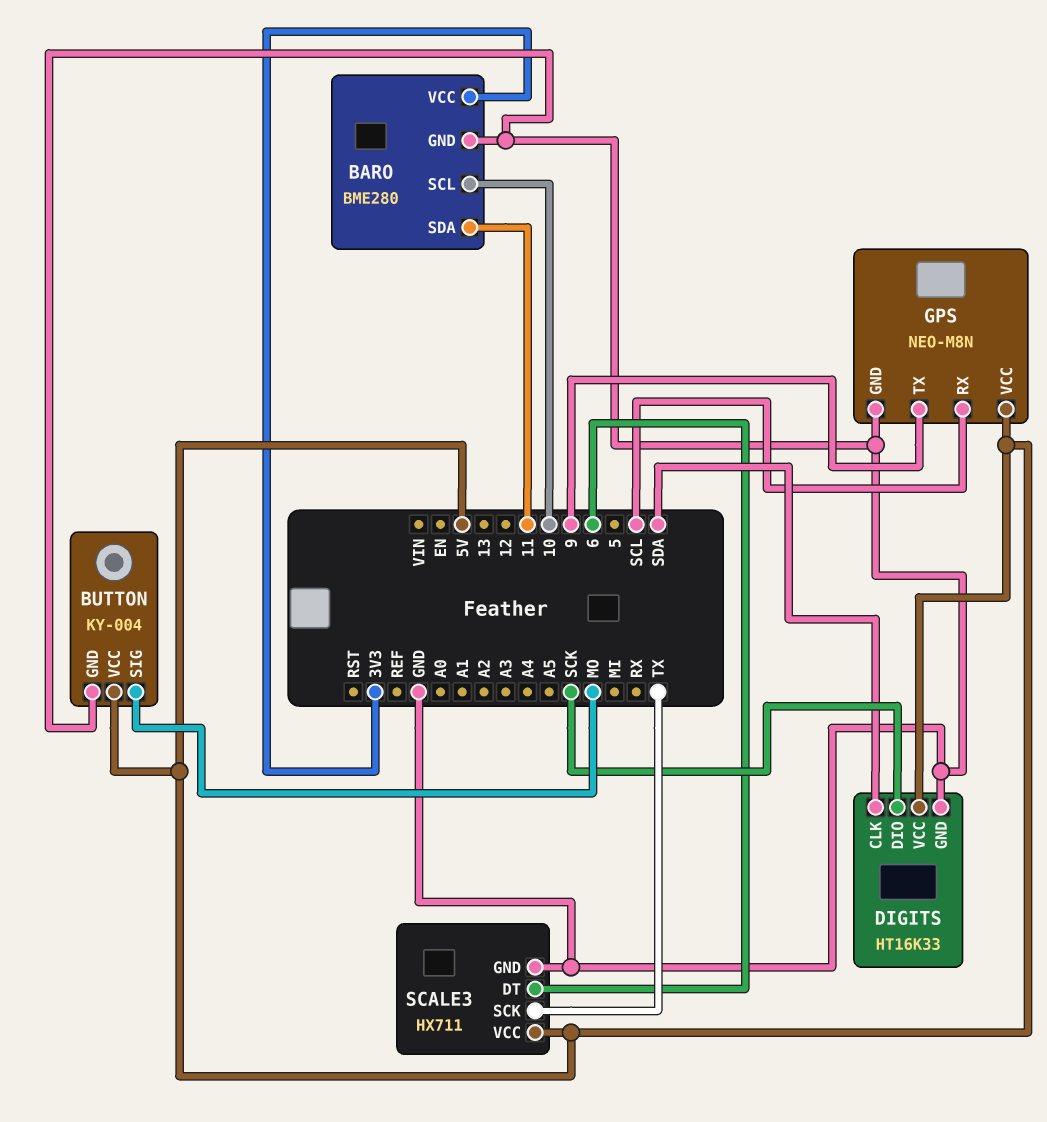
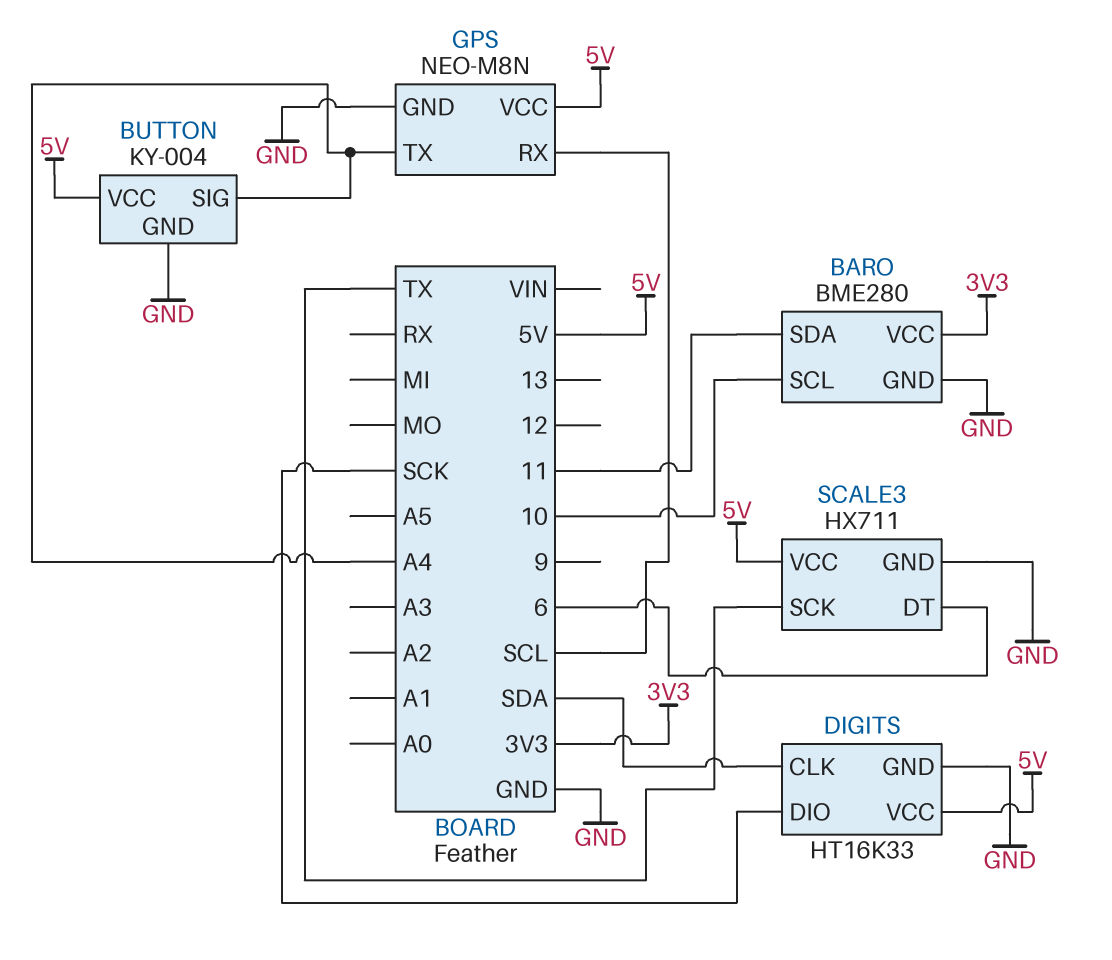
BUTTON pin SIG: MO -> A4
GPS pin TX: 9 -> A4

